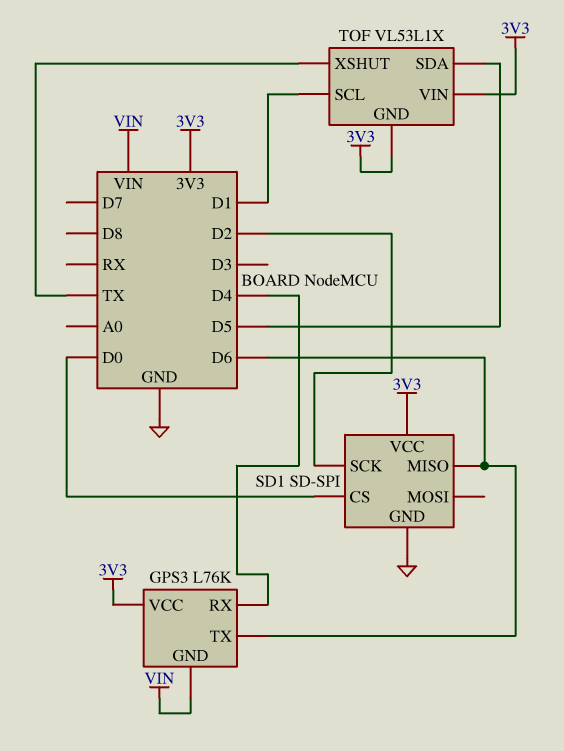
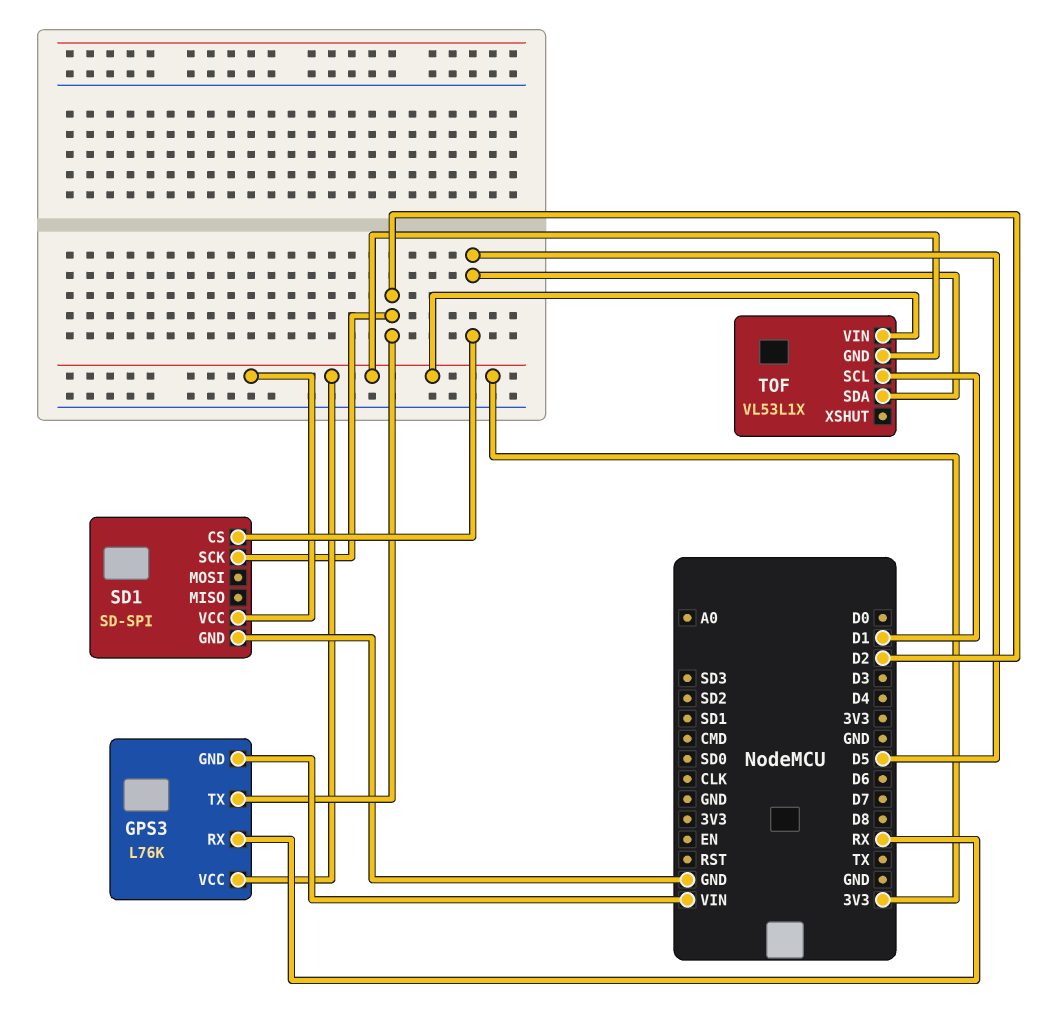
GPS3 pin RX: D4 -> RX
GPS3 pin TX: D6 -> D2
SD1 pin CS: D0 -> D5
SD1 pin MISO: D6 -> none
TOF pin XSHUT: TX -> none

